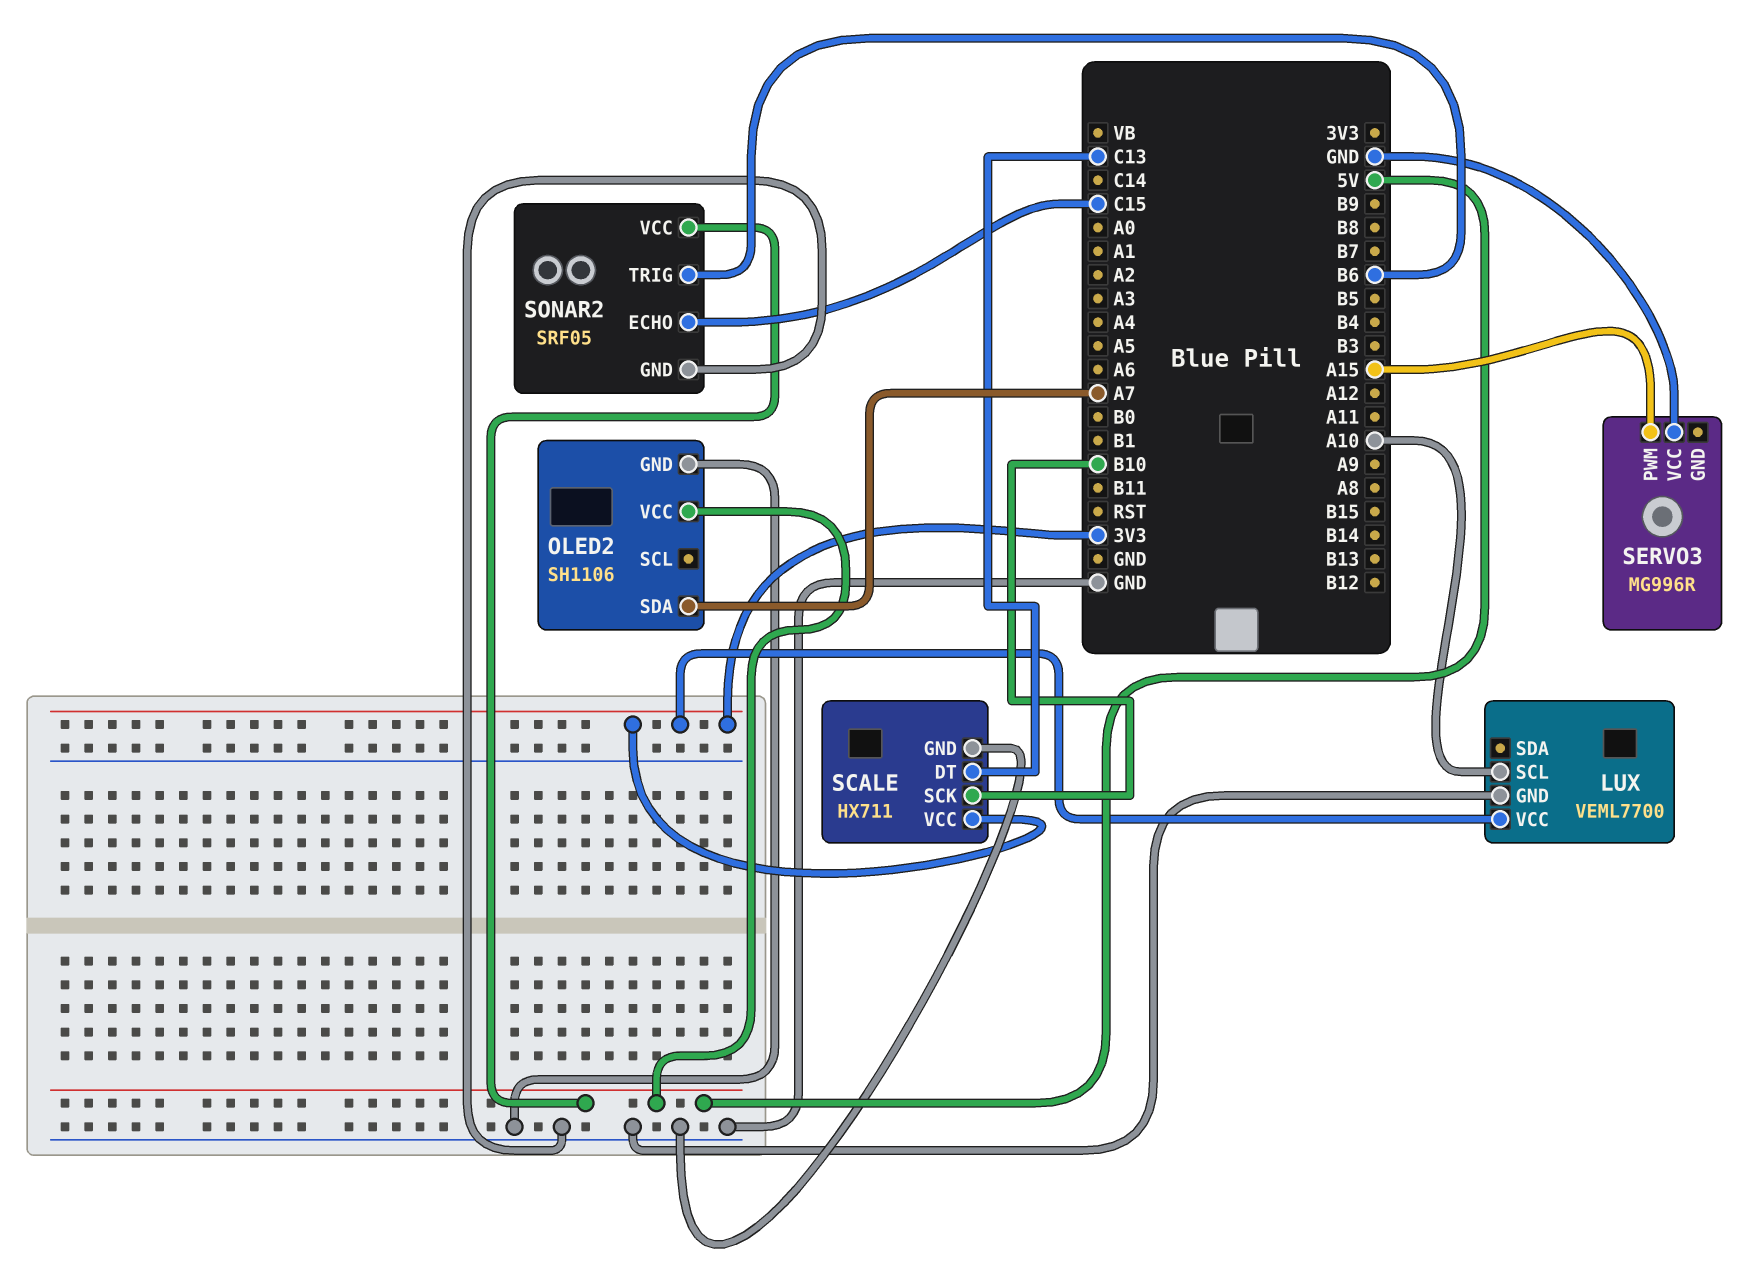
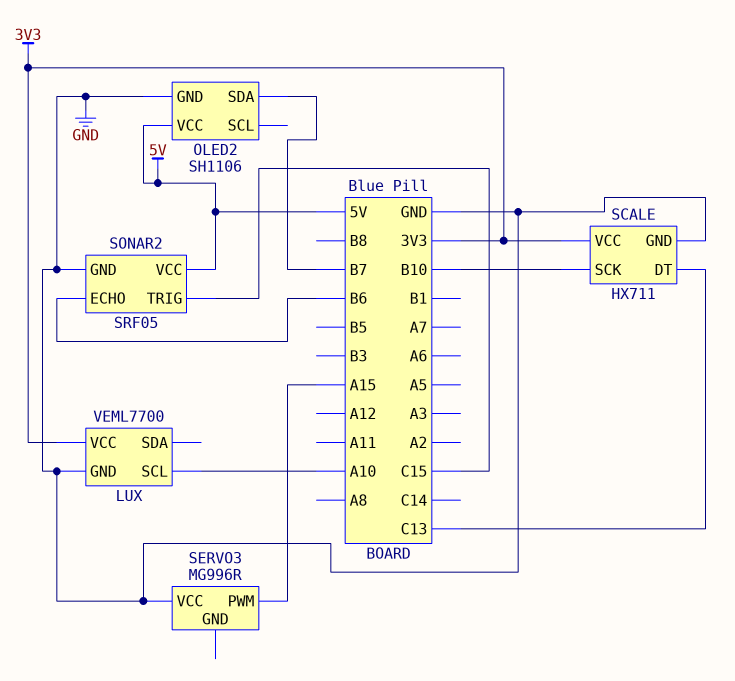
OLED2 pin SDA: A7 -> B7
SONAR2 pin ECHO: C15 -> B6
SONAR2 pin TRIG: B6 -> C15

